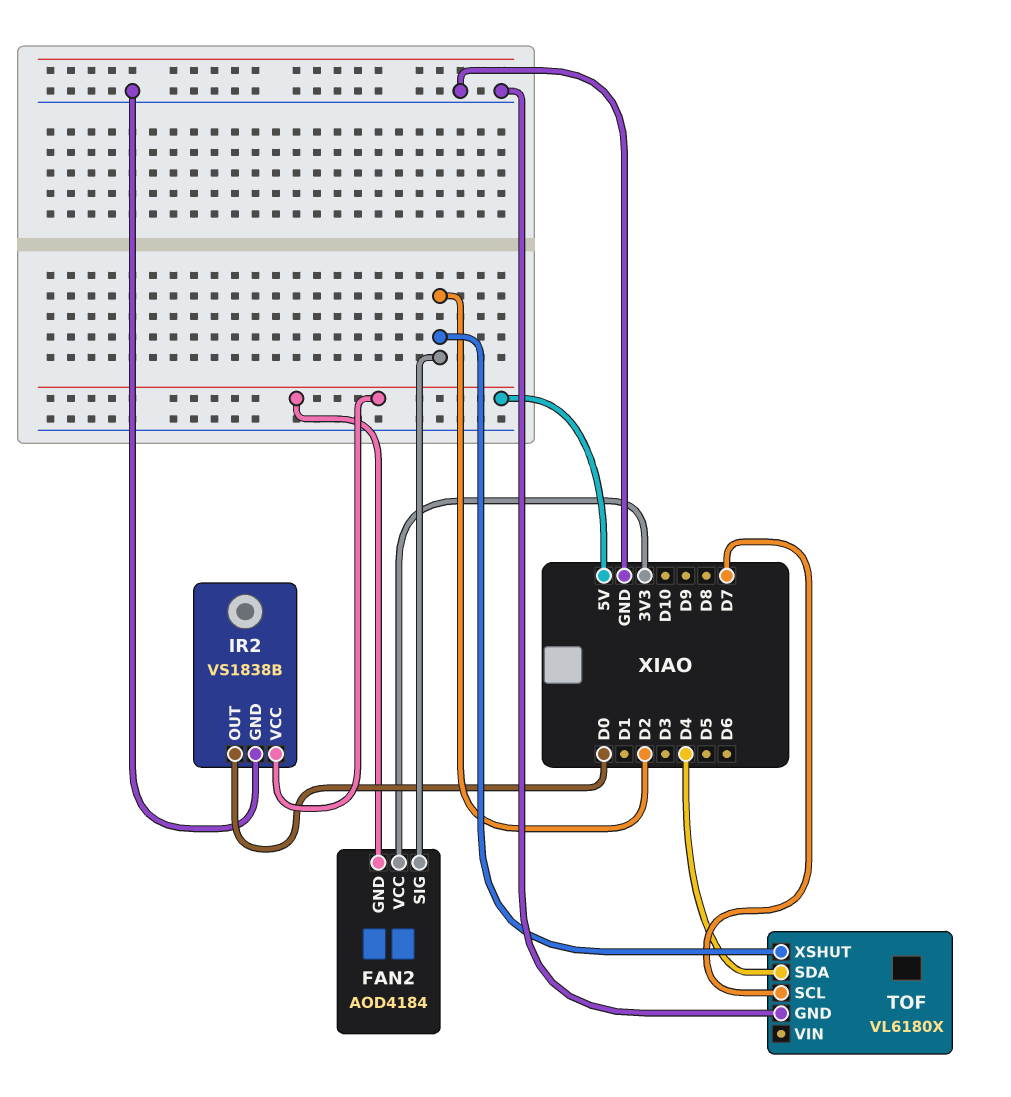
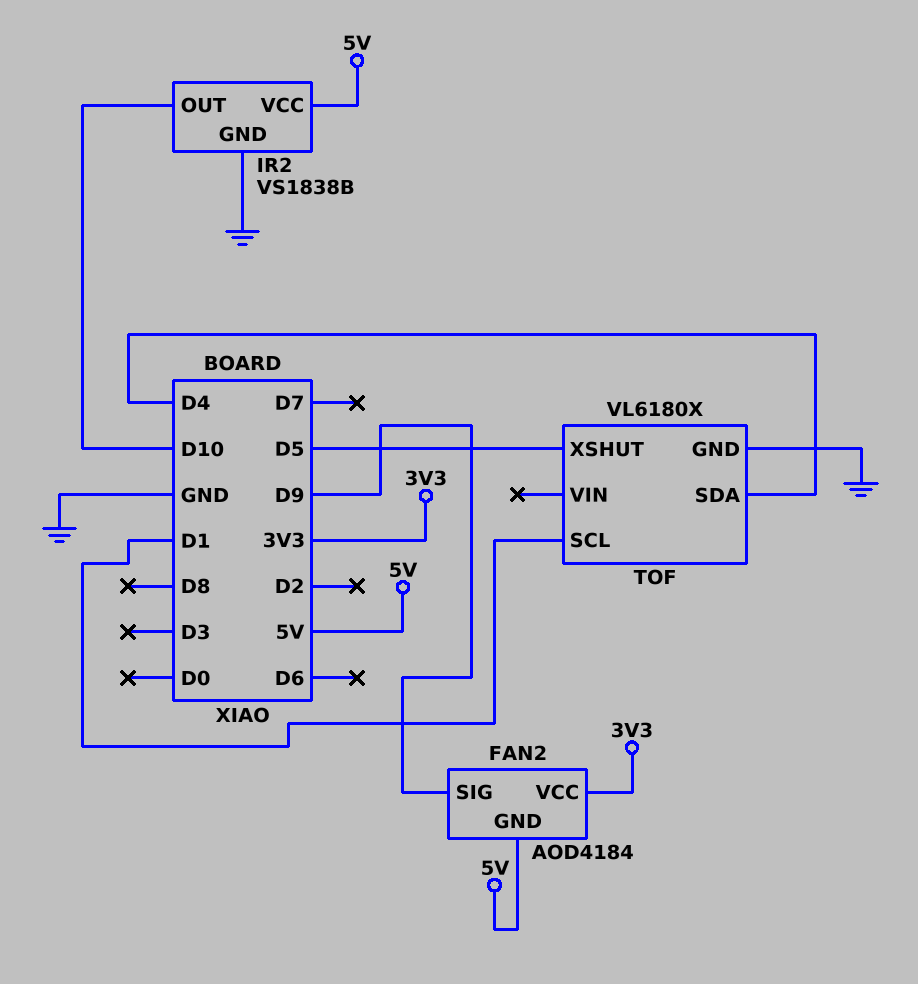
FAN2 pin SIG: D2 -> D9
IR2 pin OUT: D0 -> D10
TOF pin SCL: D7 -> D1
TOF pin XSHUT: D2 -> D5

